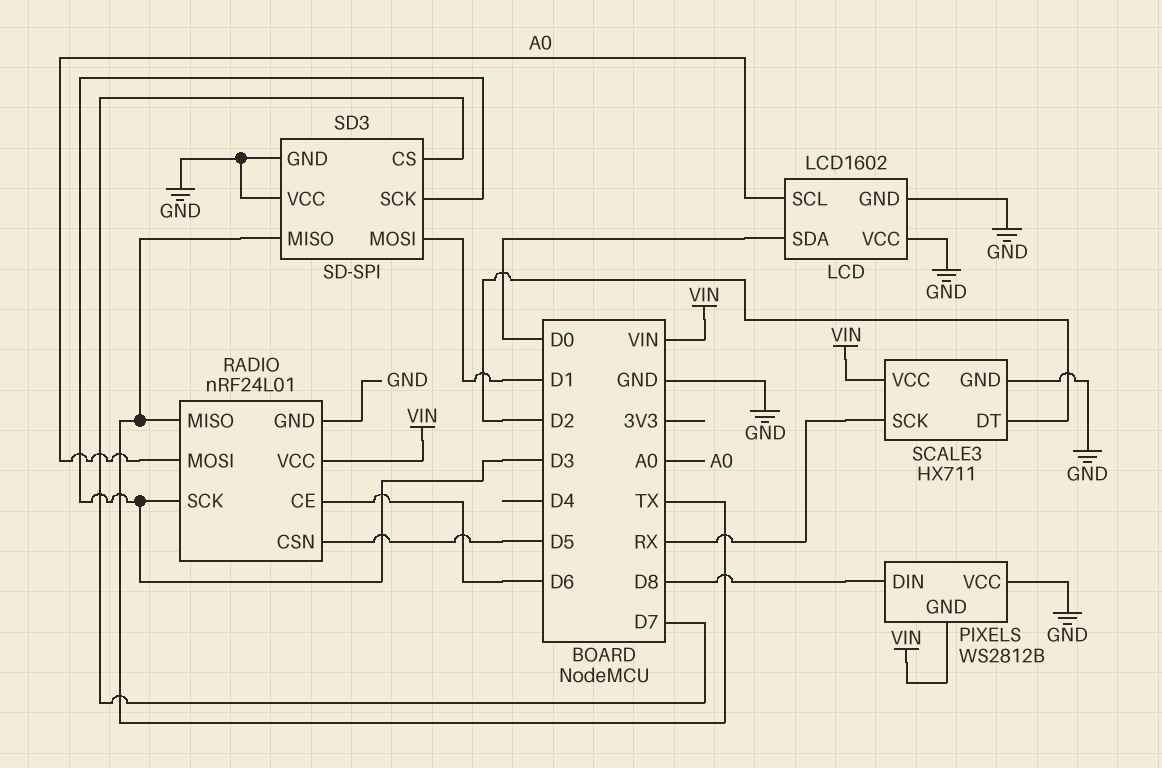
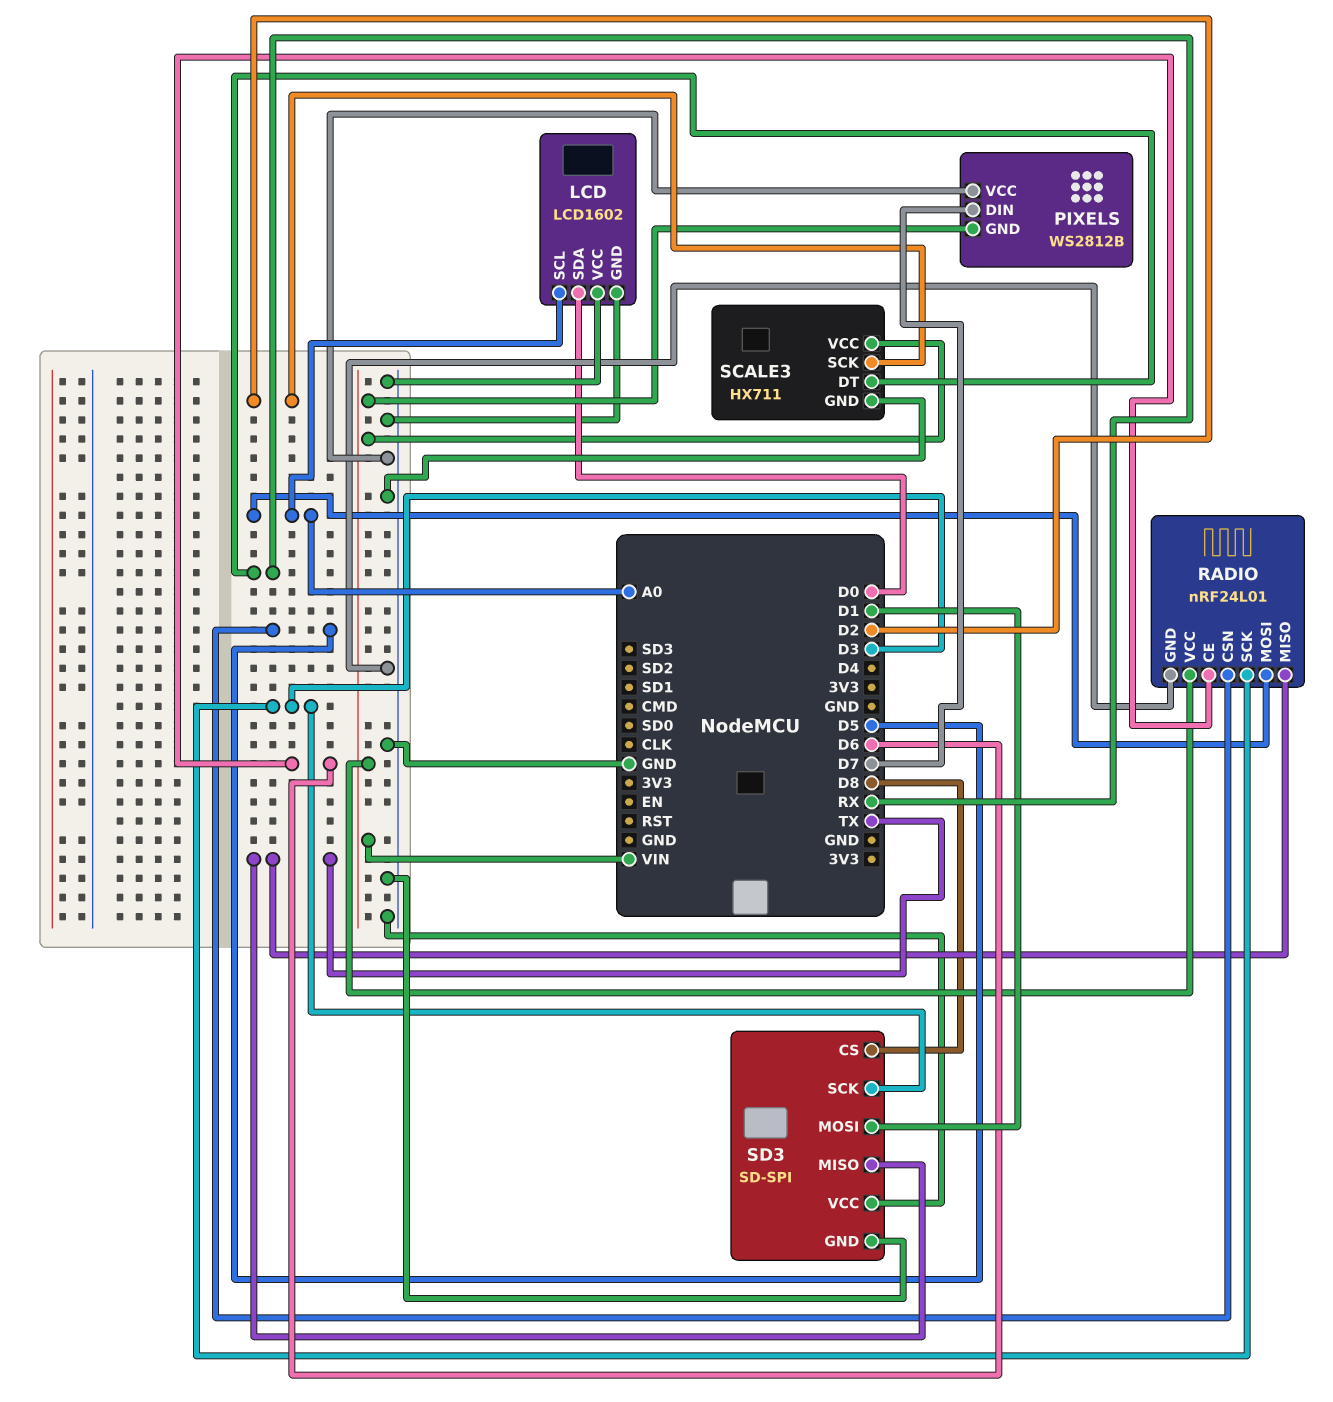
PIXELS pin DIN: D8 -> D7
SCALE3 pin DT: D2 -> RX
SCALE3 pin SCK: RX -> D2
SD3 pin CS: D7 -> D8

